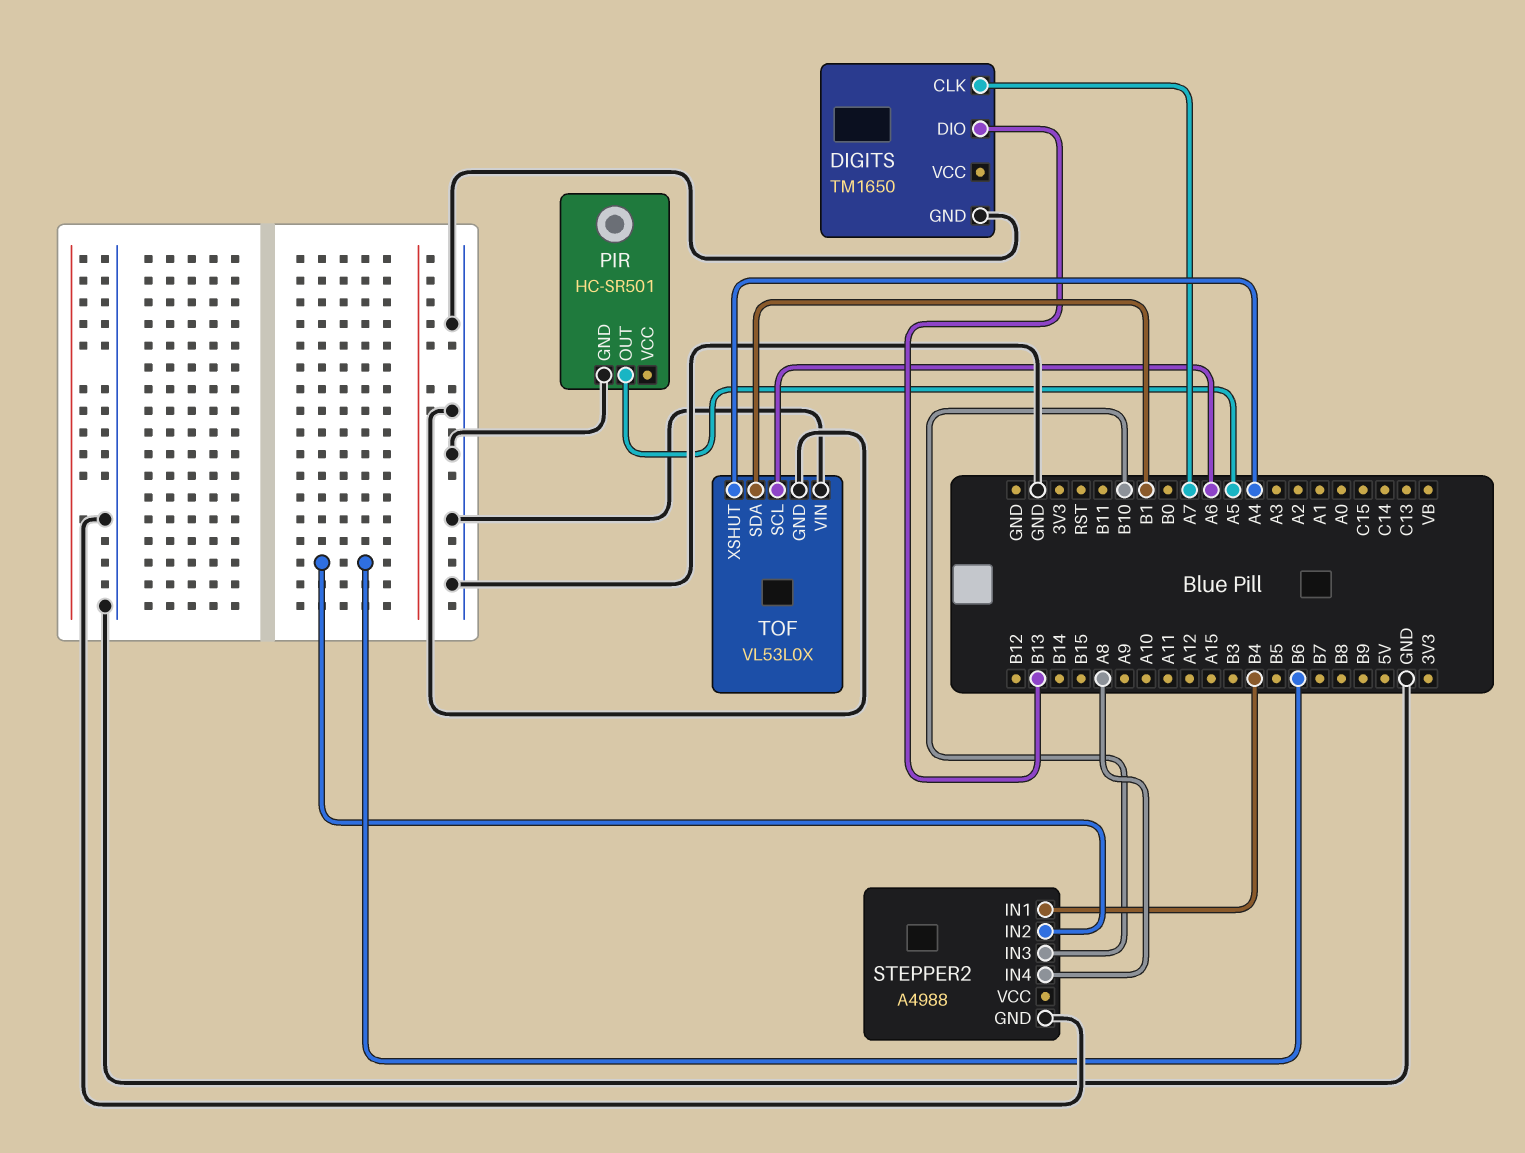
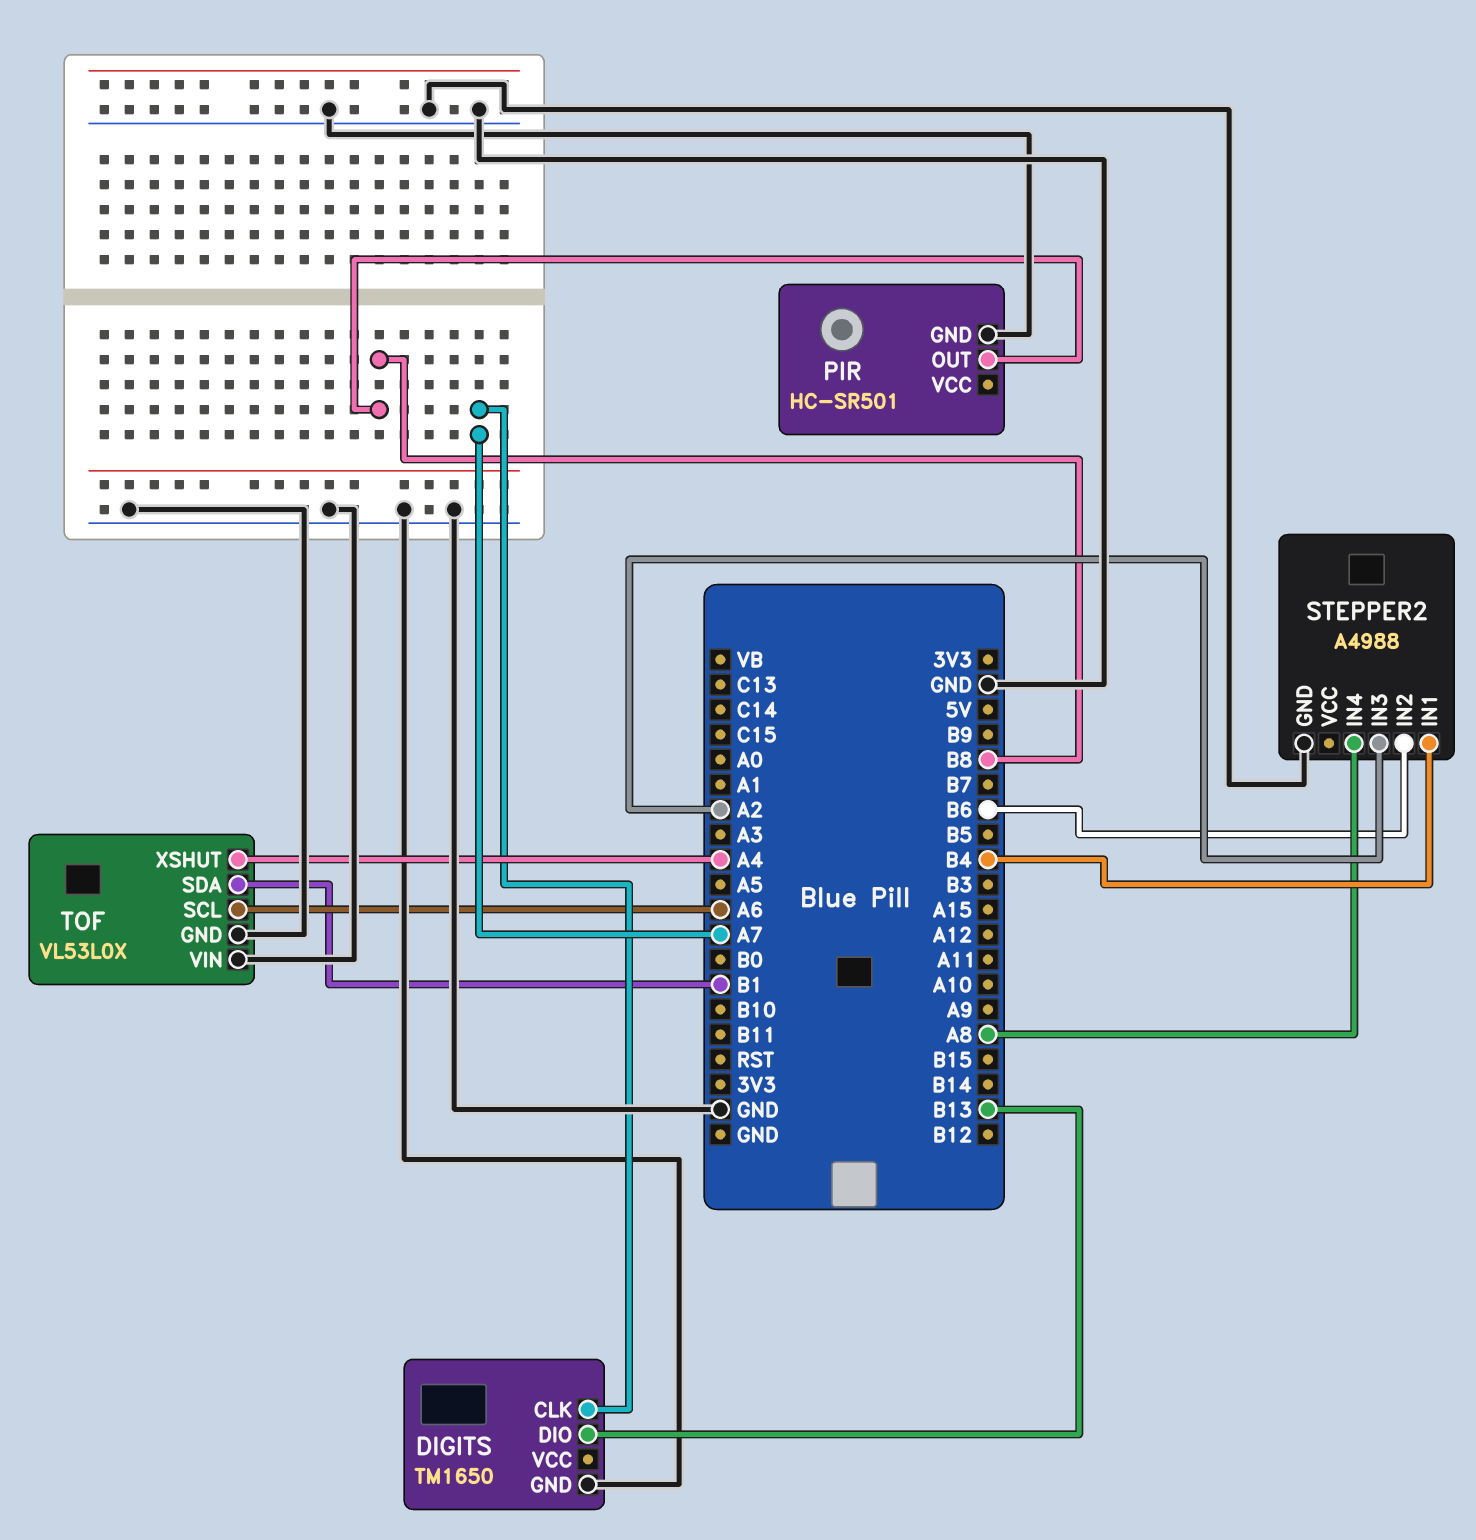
PIR pin OUT: A5 -> B8
STEPPER2 pin IN3: B10 -> A2

